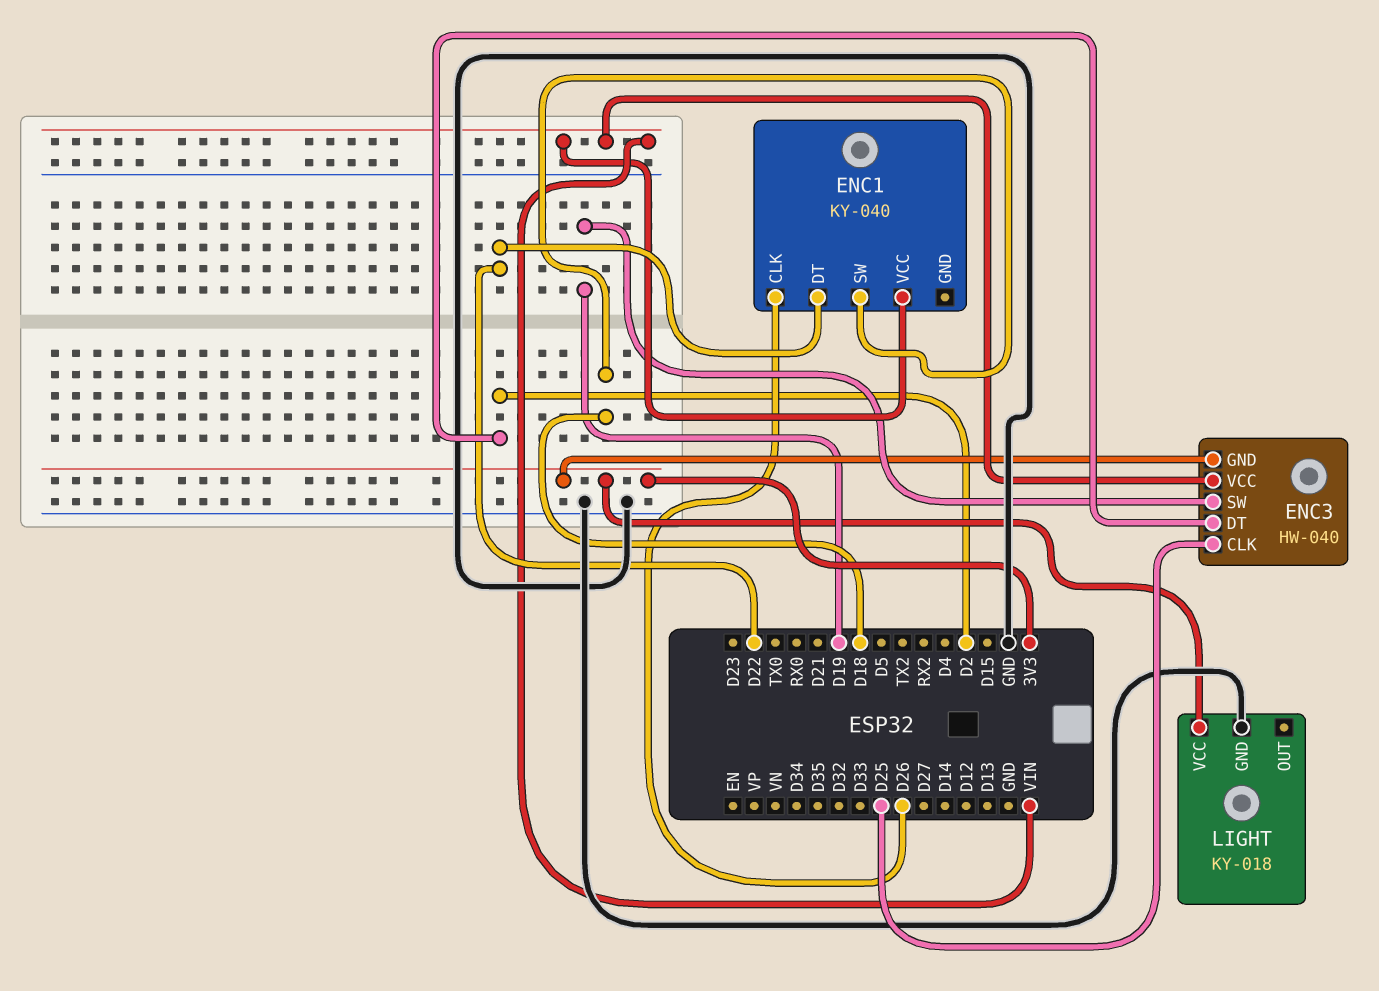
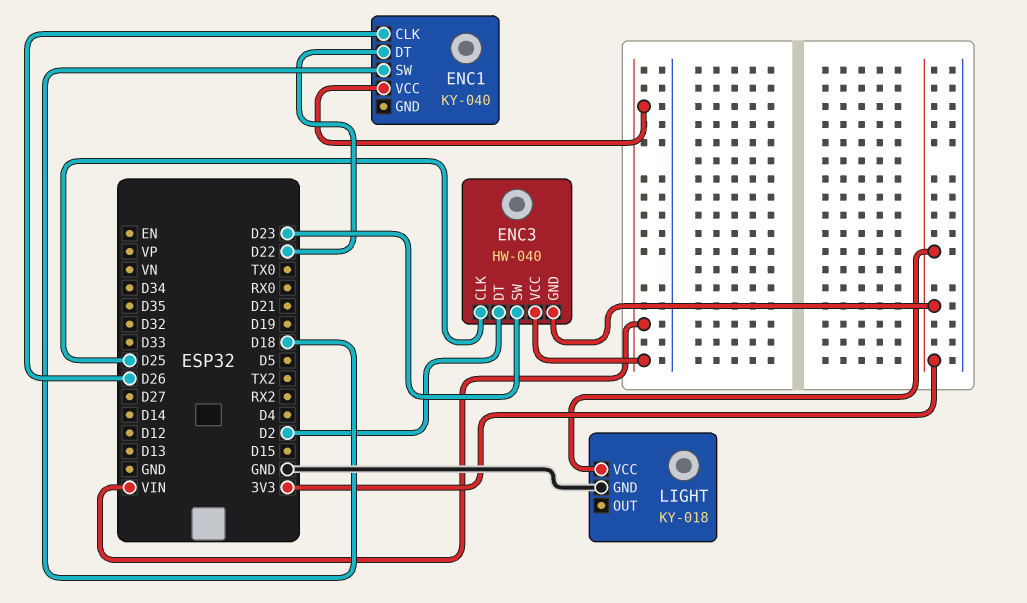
ENC3 pin SW: D19 -> D23

